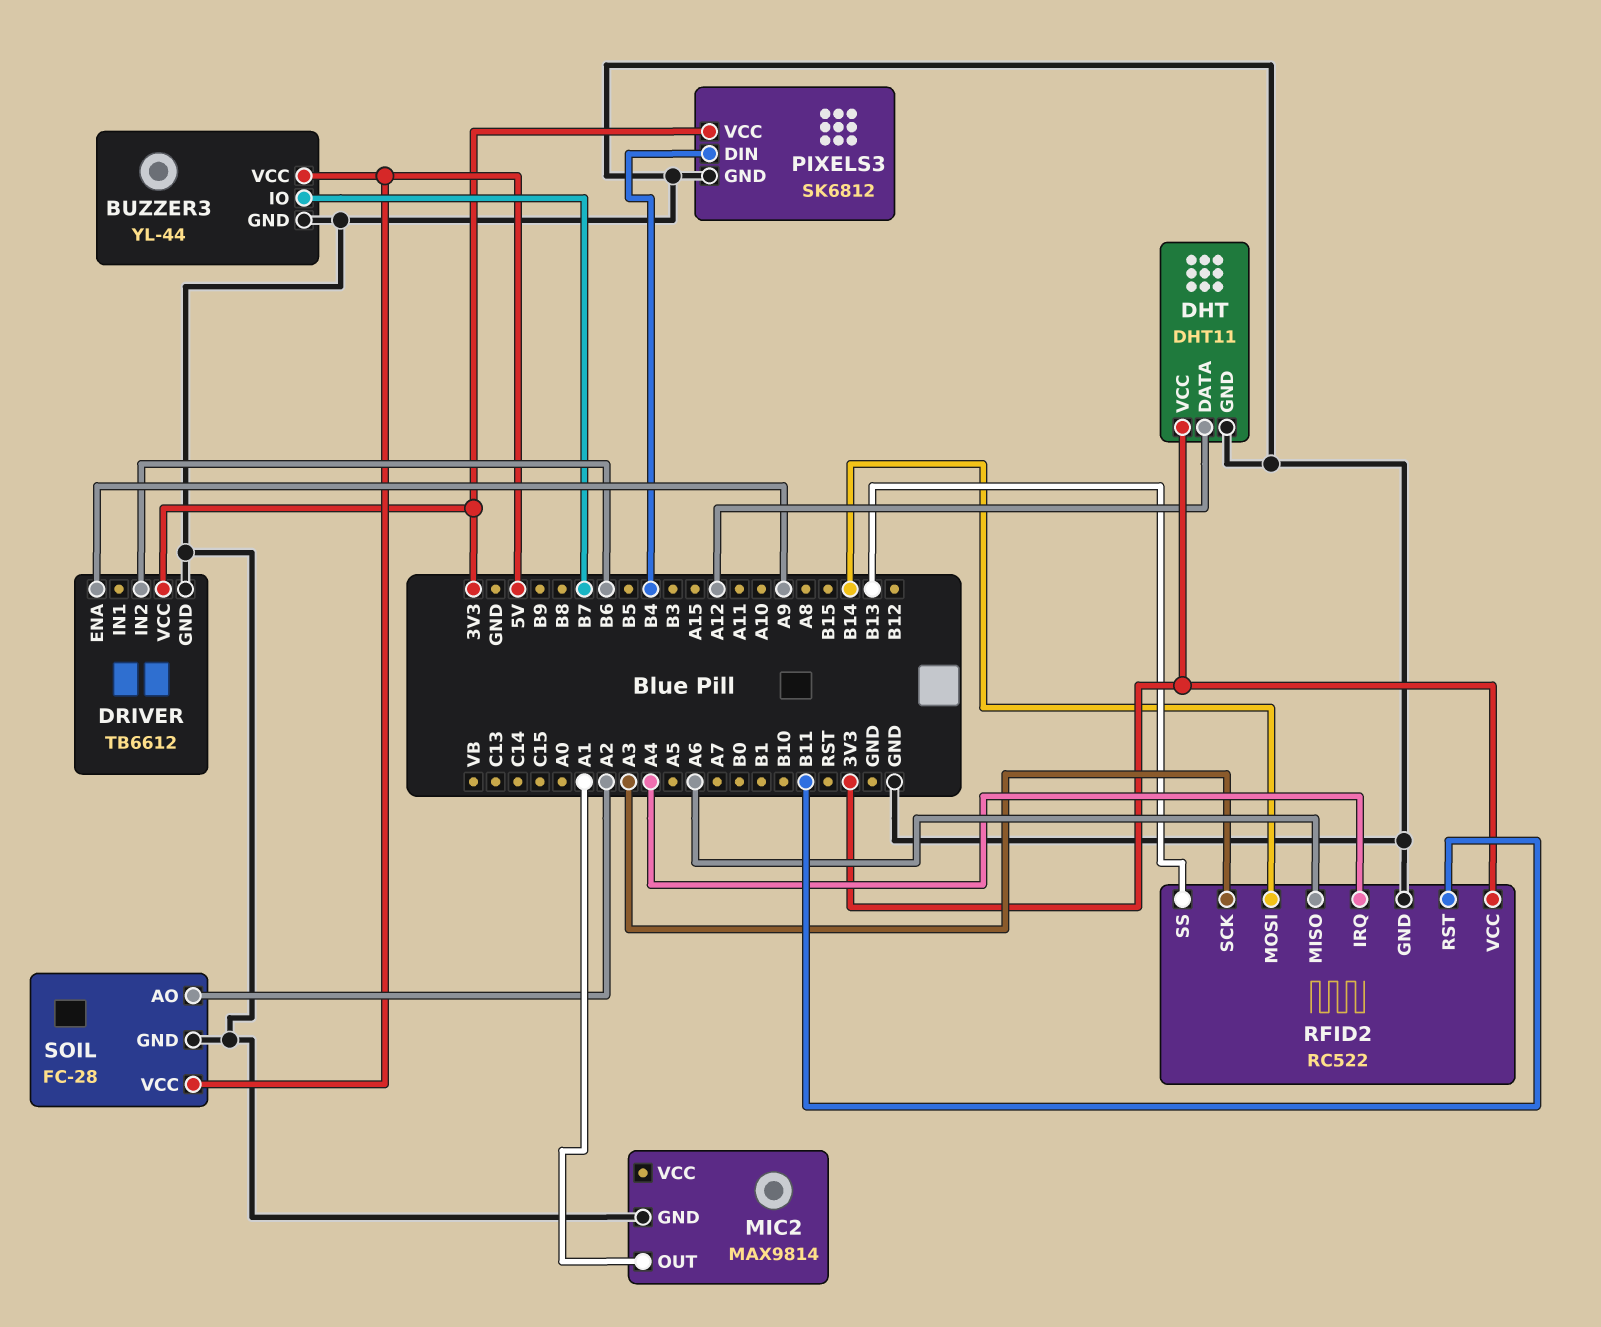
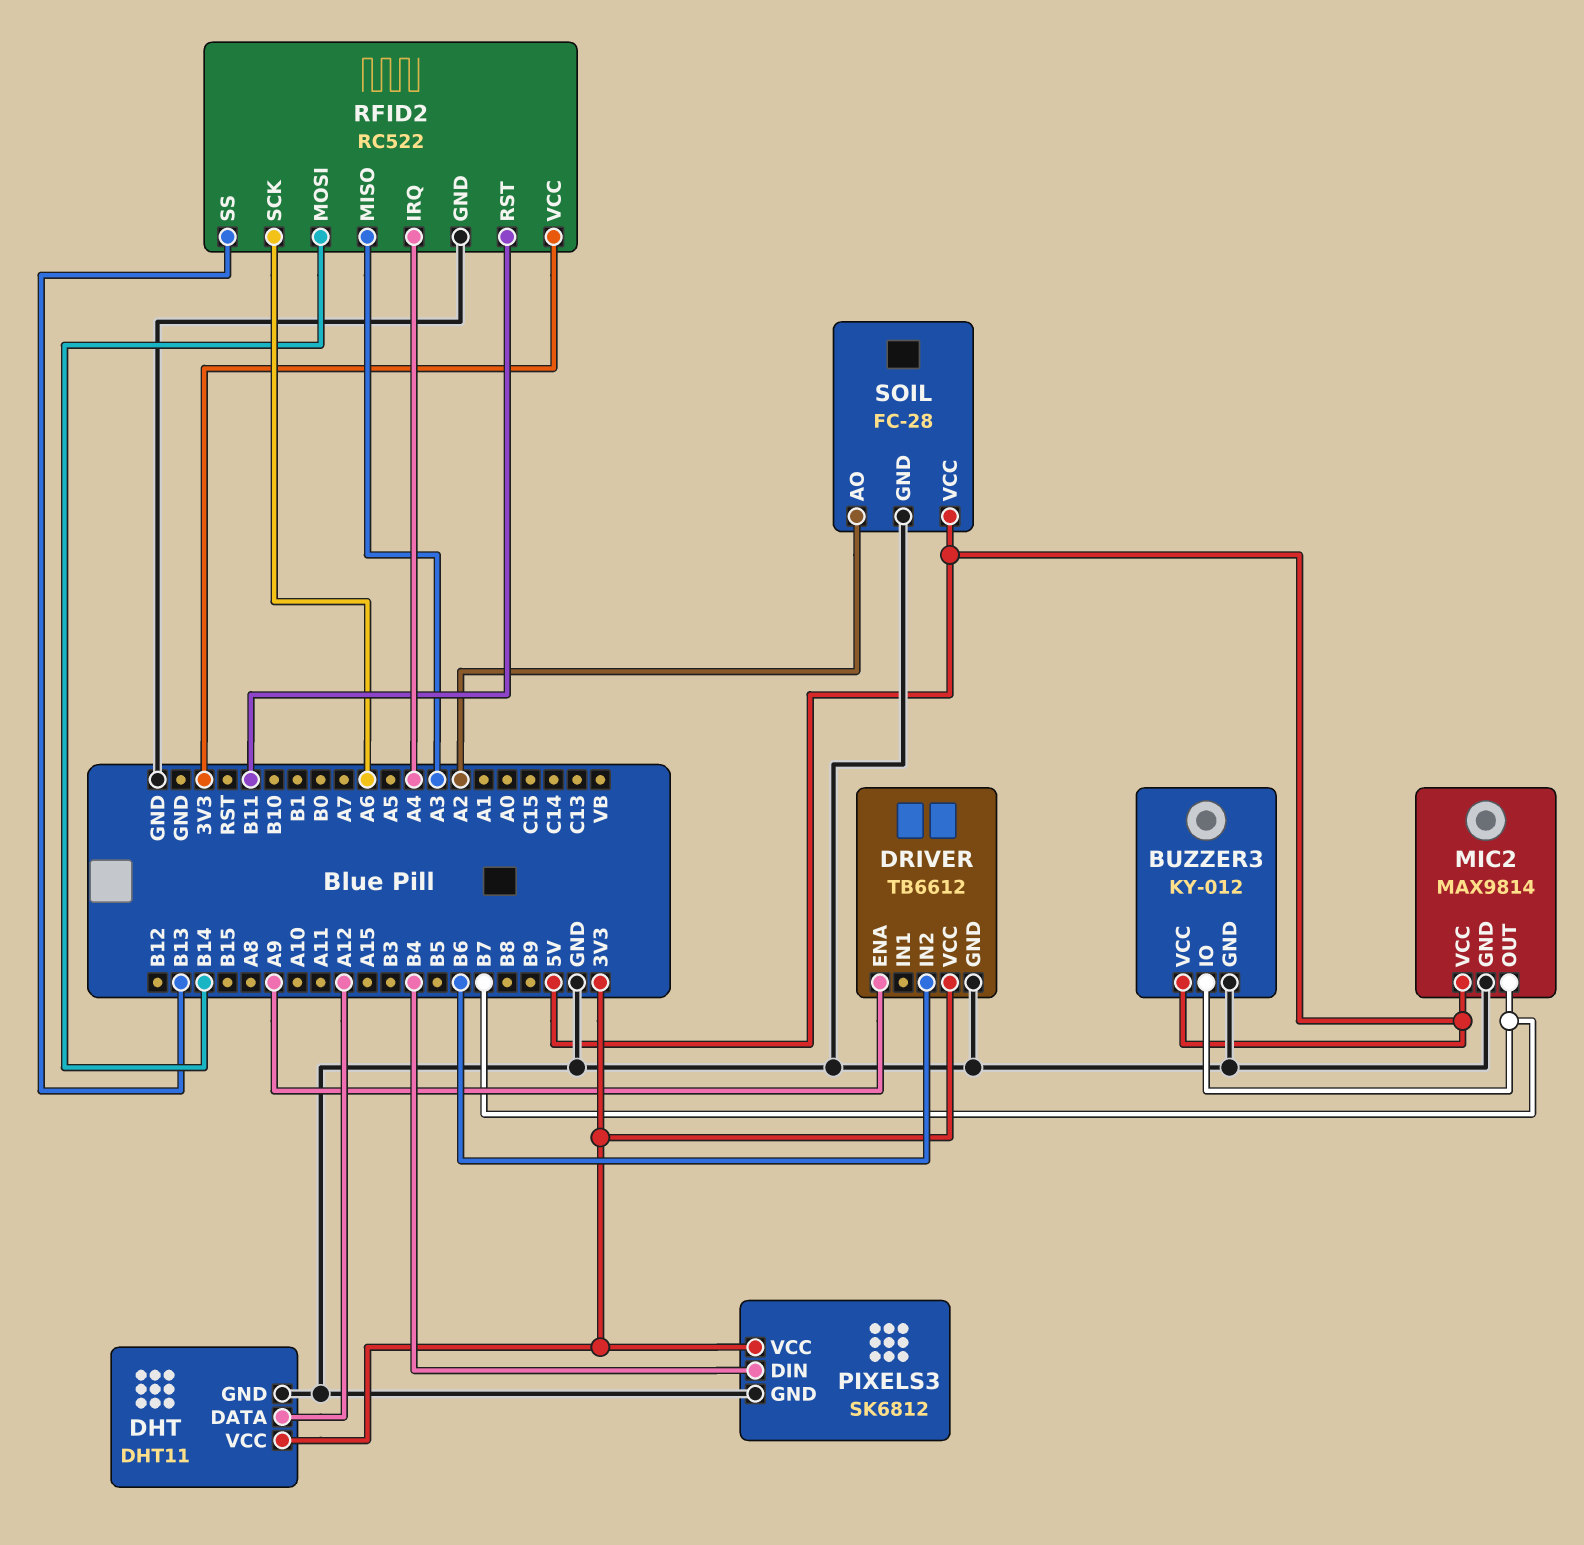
BUZZER3: YL-44 -> KY-012
MIC2 pin OUT: A1 -> B7
MIC2 pin VCC: none -> 5V
RFID2 pin MISO: A6 -> A3
RFID2 pin SCK: A3 -> A6

